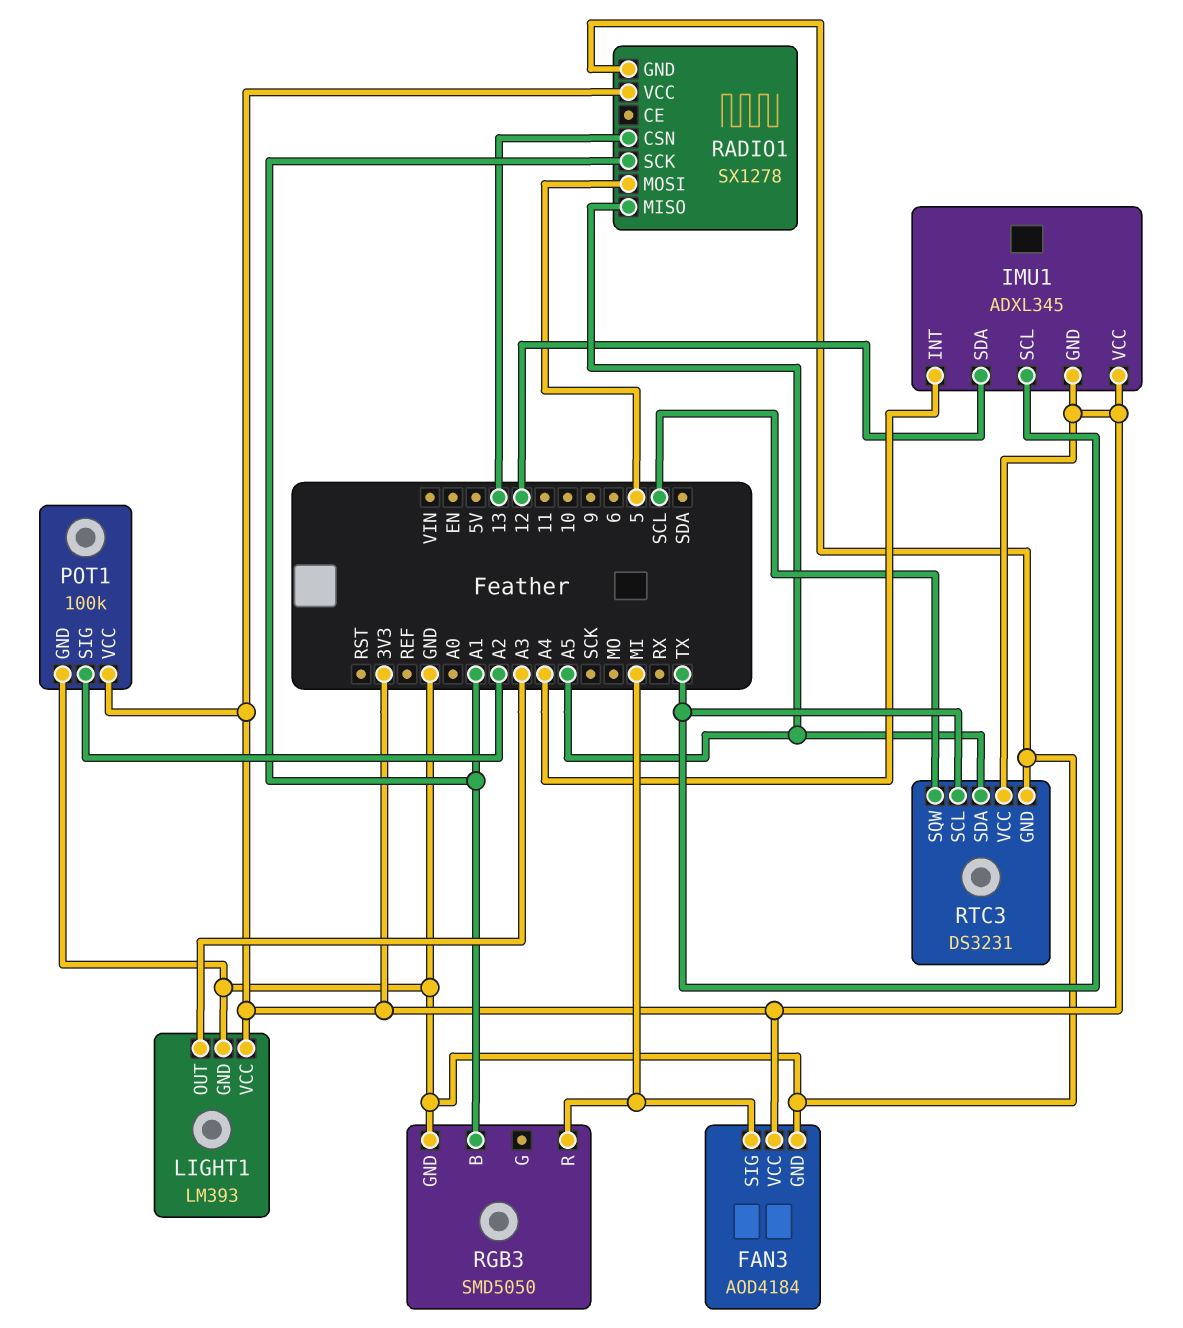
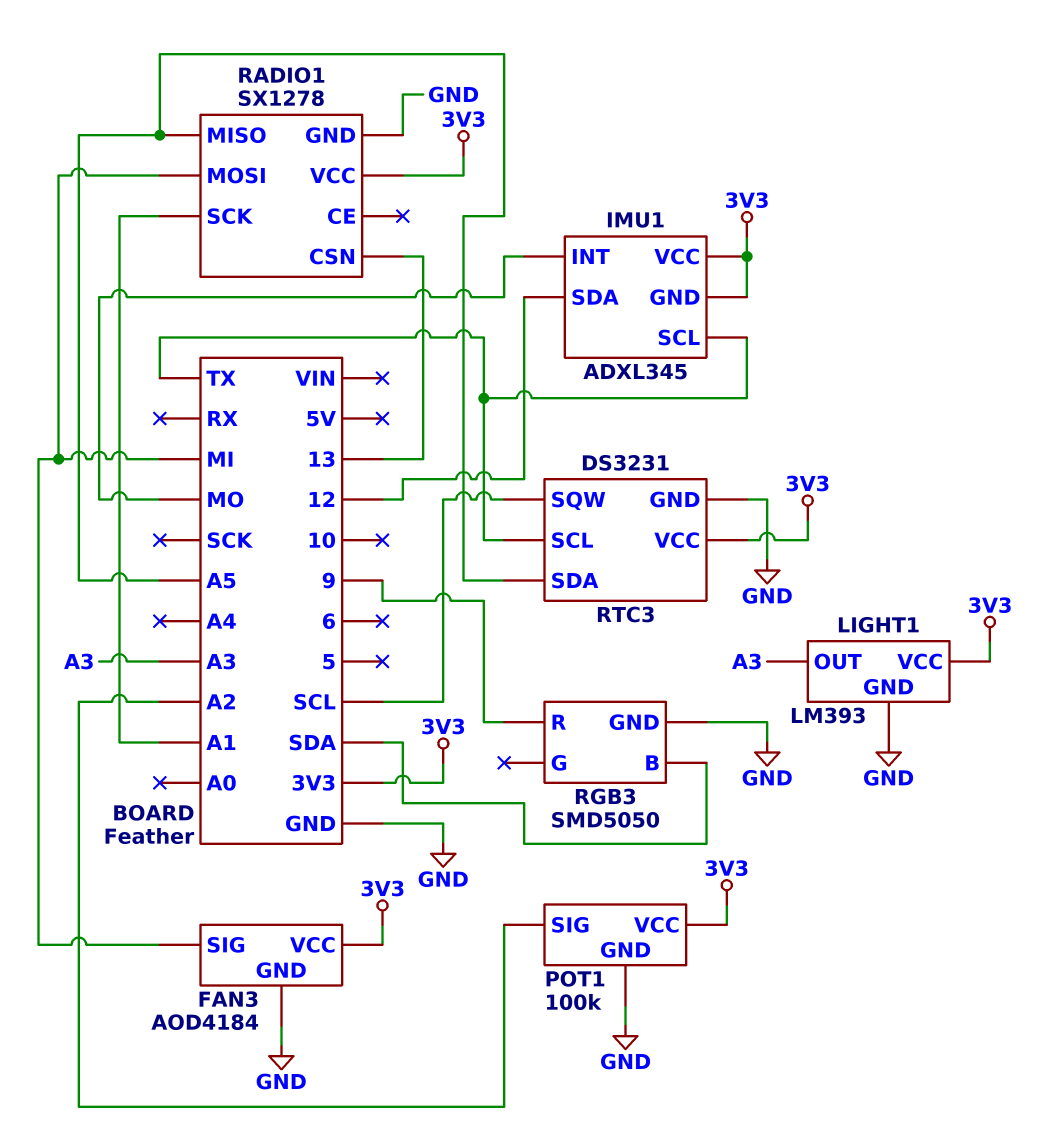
IMU1 pin INT: A4 -> MO
RADIO1 pin MOSI: 5 -> MI
RGB3 pin B: A1 -> SDA
RGB3 pin R: MI -> 9

